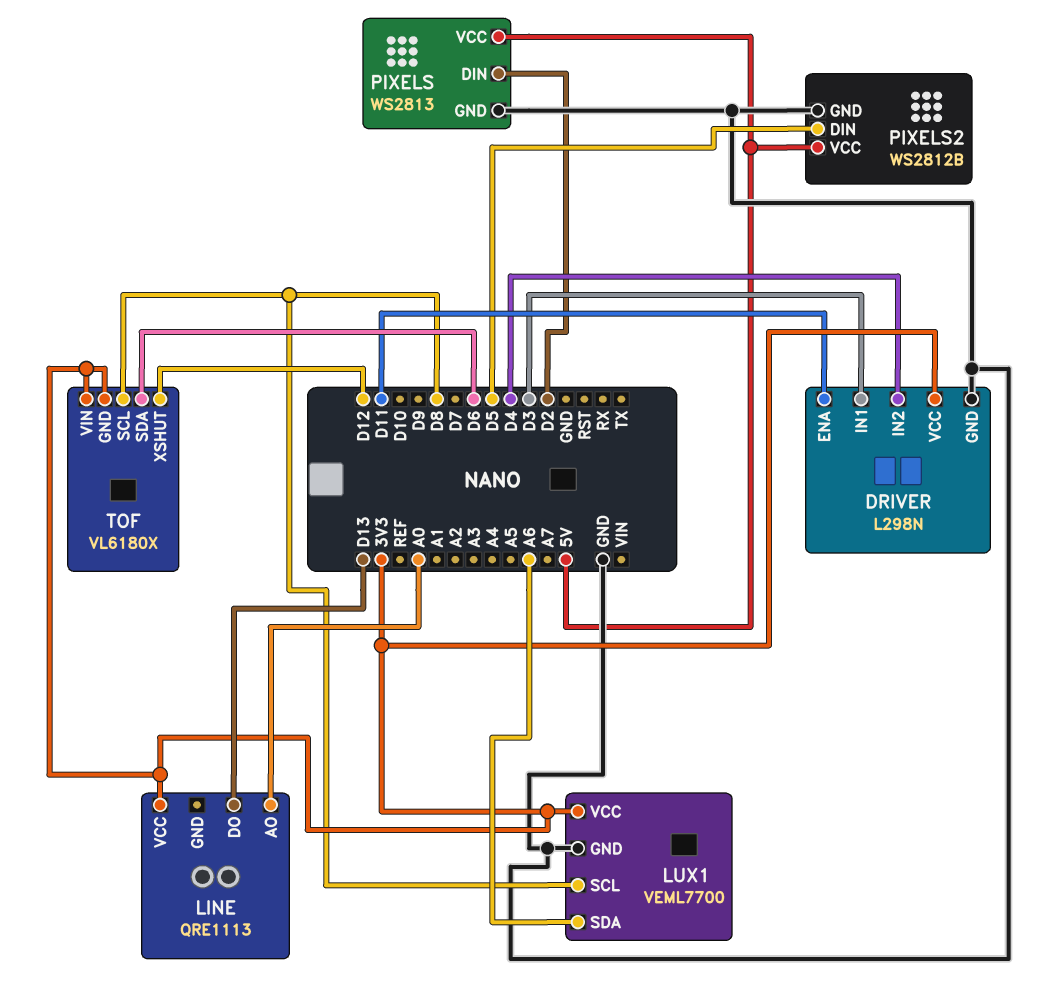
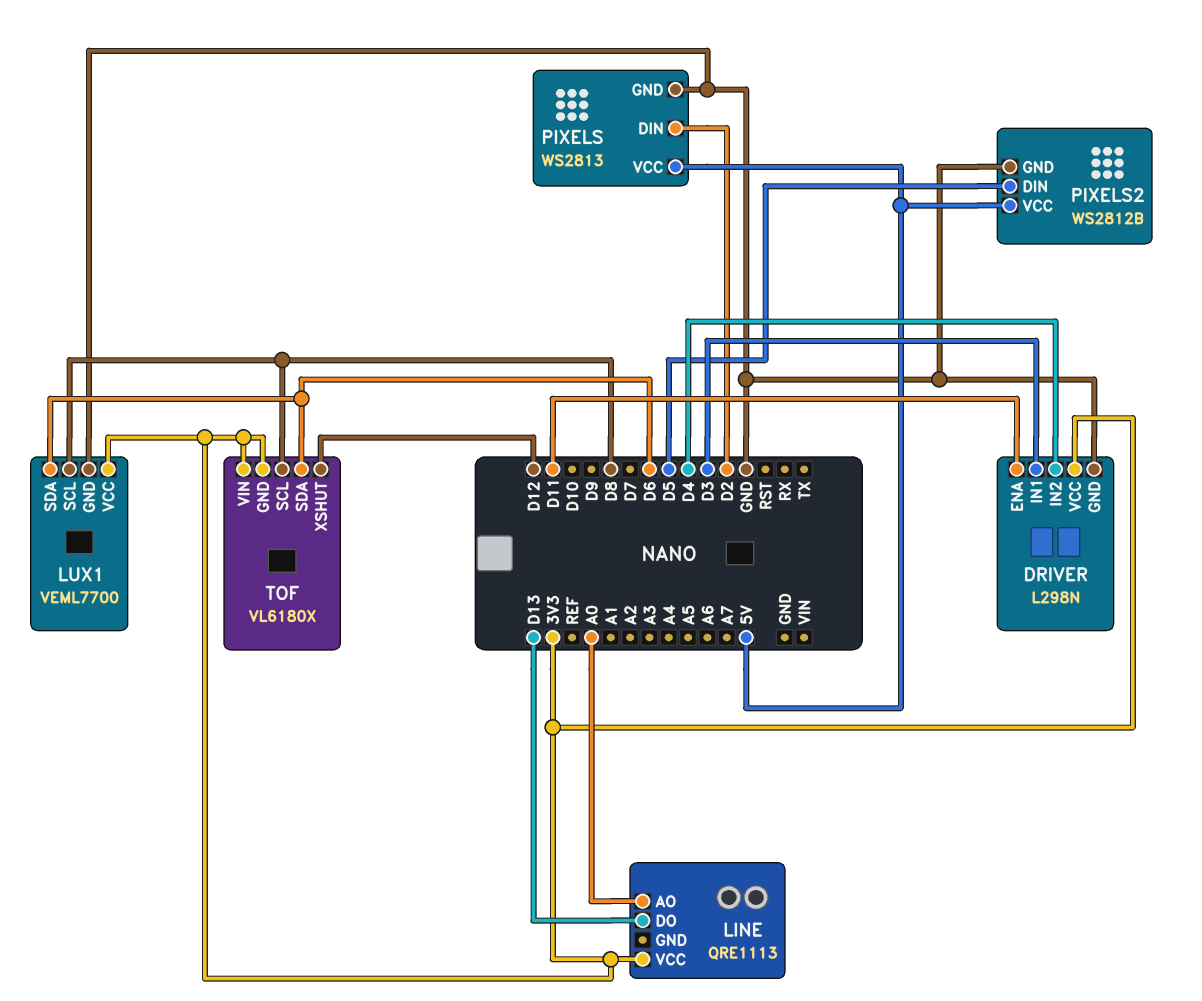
LUX1 pin SDA: A6 -> D6

